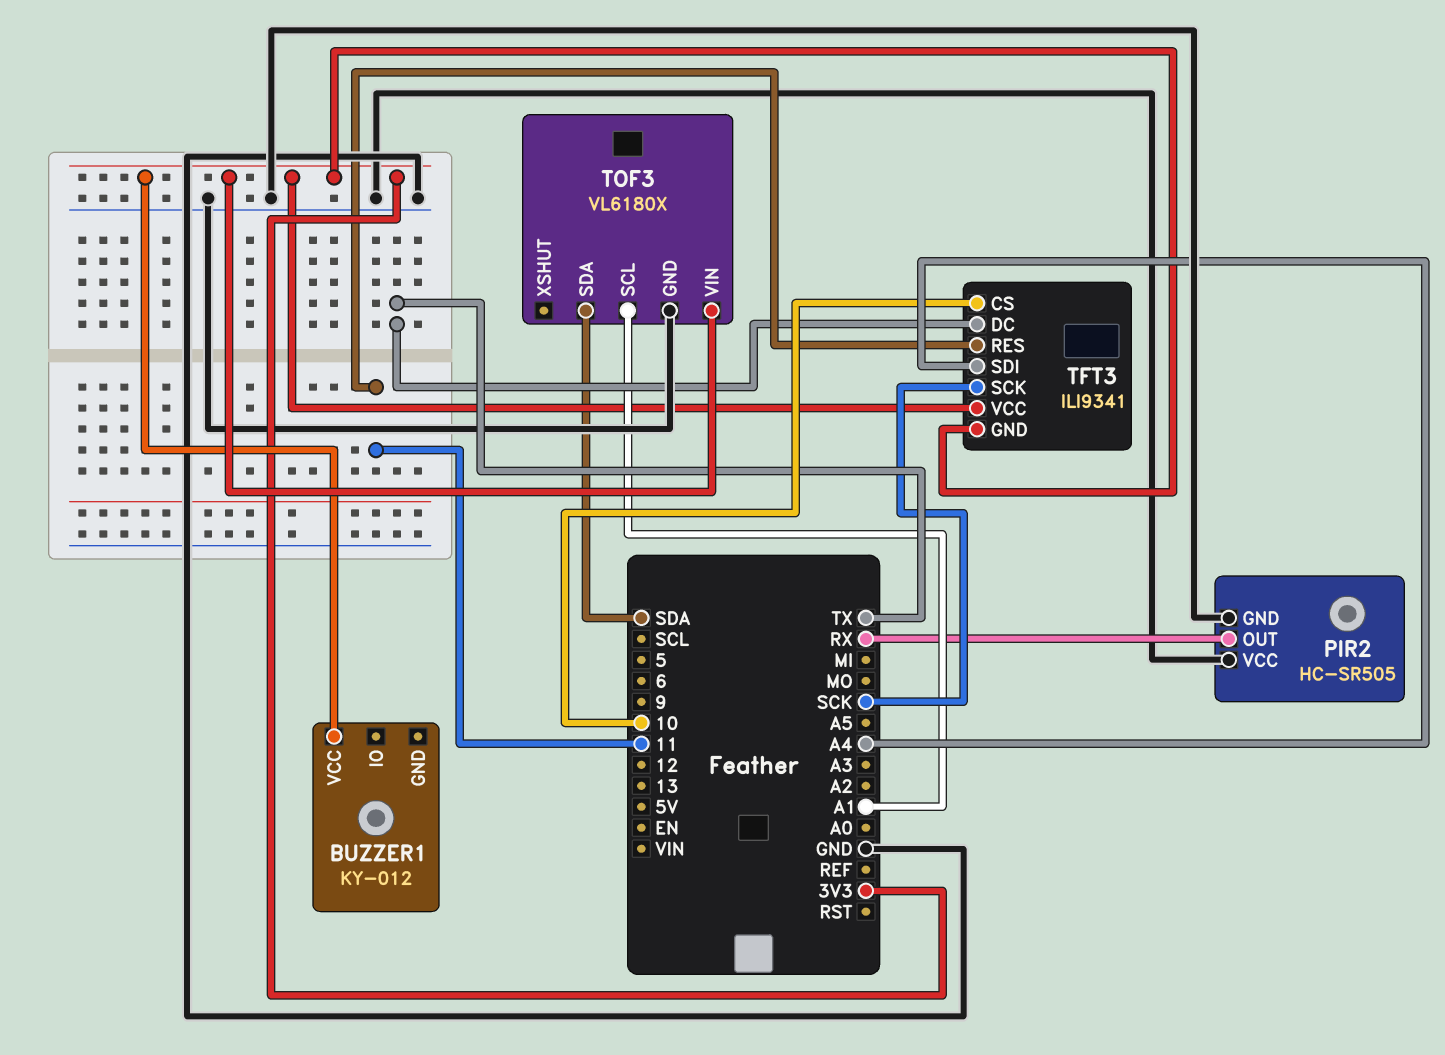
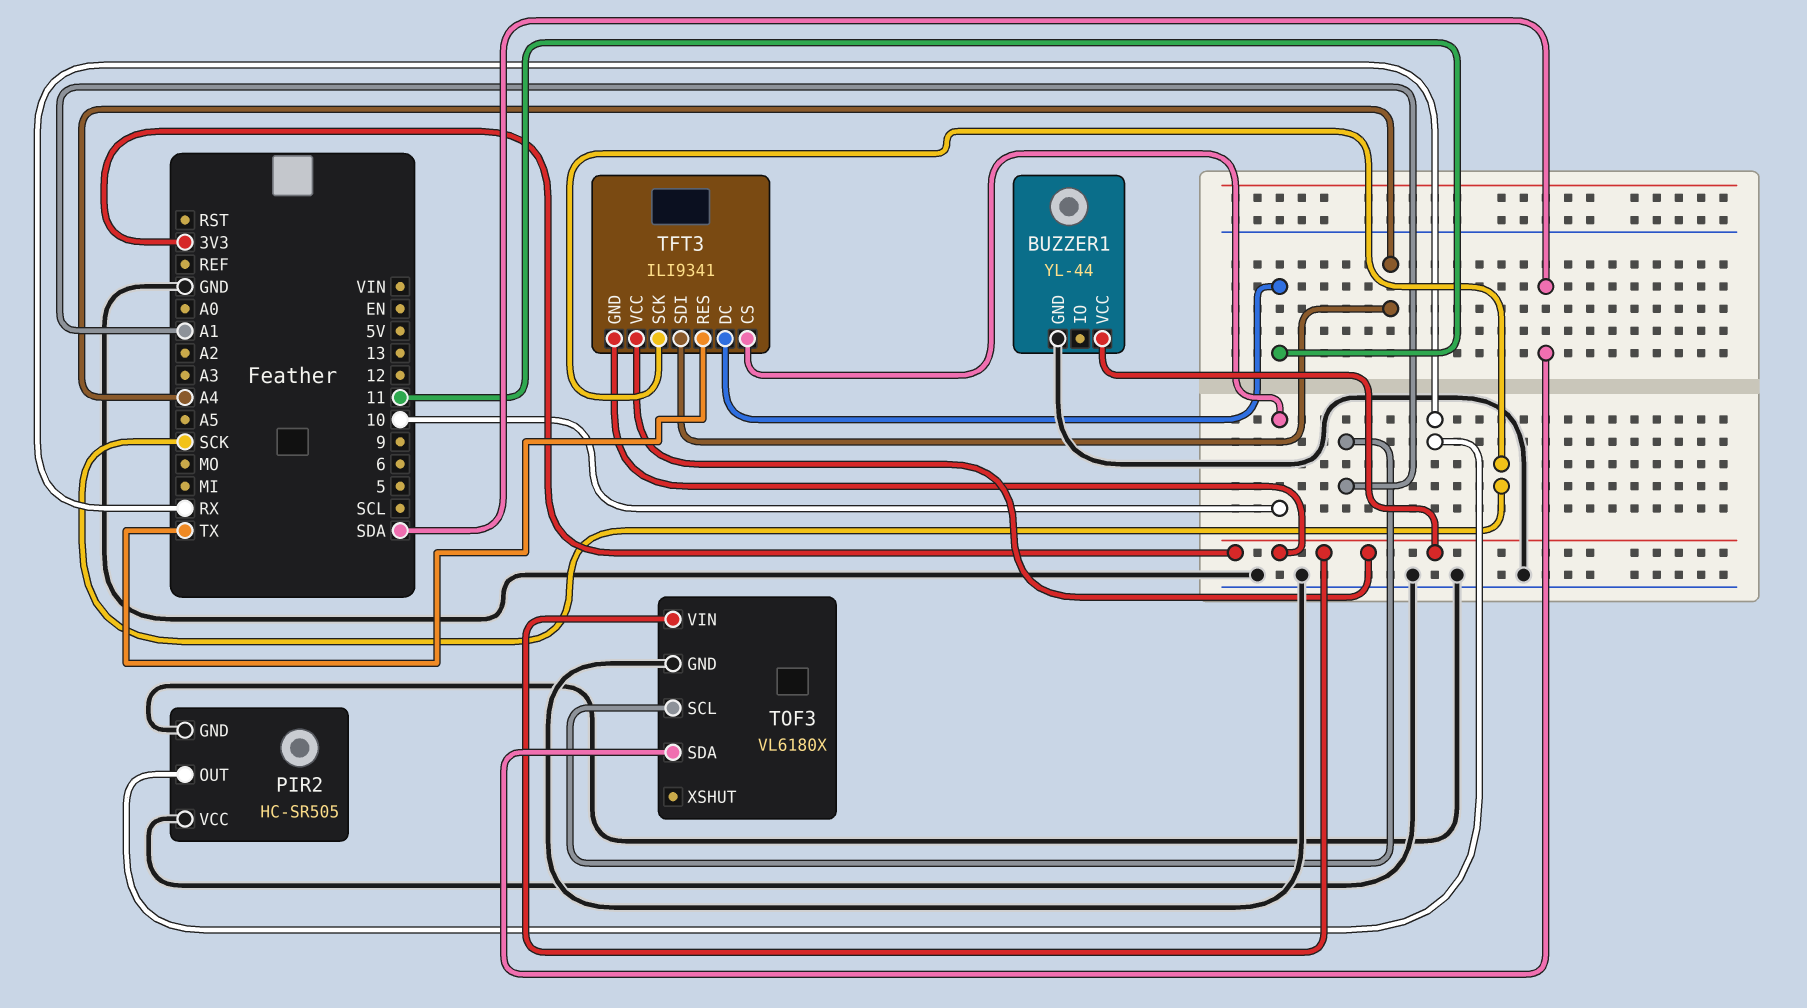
BUZZER1: KY-012 -> YL-44
BUZZER1 pin GND: none -> GND
TFT3 pin DC: TX -> 11
TFT3 pin RES: 11 -> TX

